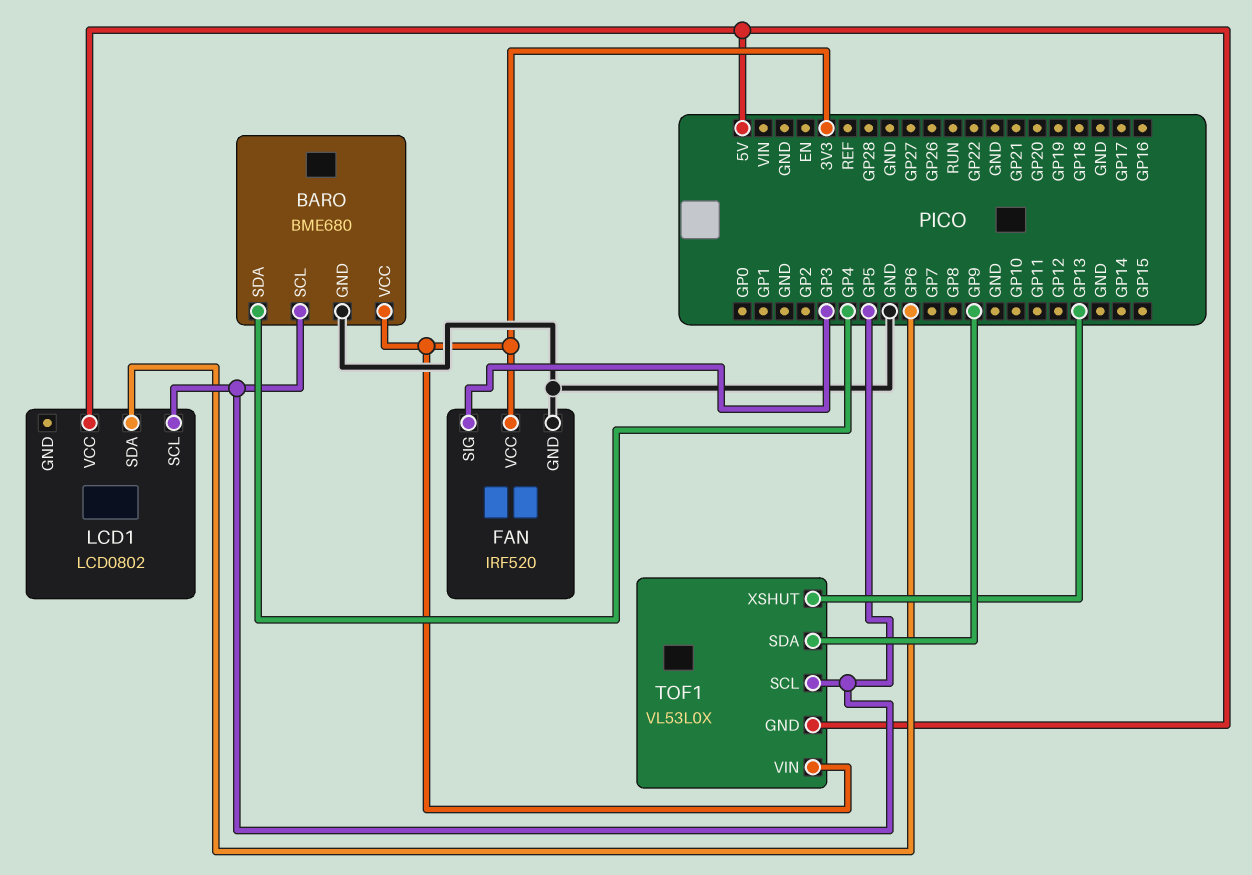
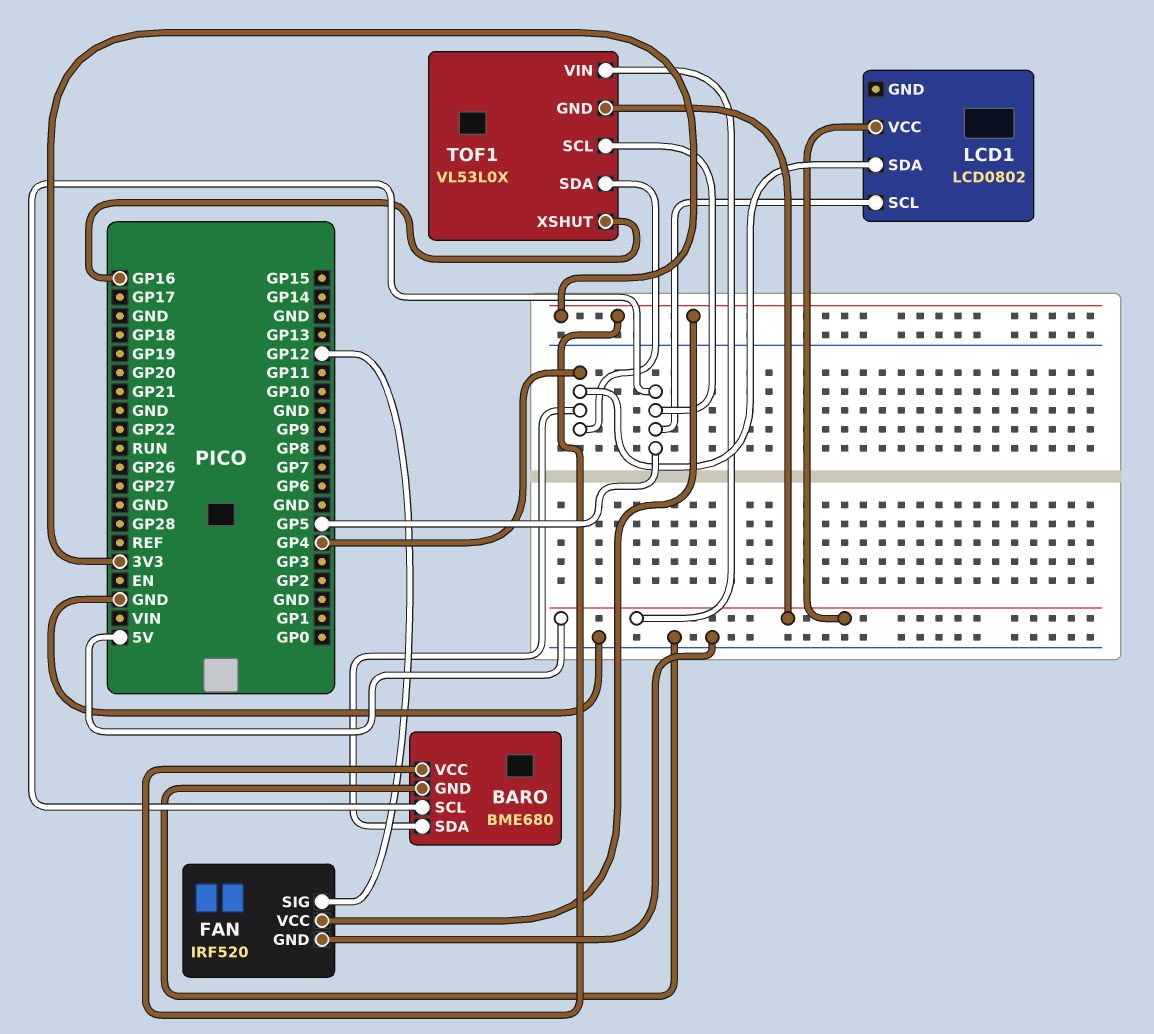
FAN pin SIG: GP3 -> GP12
LCD1 pin SDA: GP6 -> GP4
TOF1 pin SDA: GP9 -> GP4
TOF1 pin VIN: 3V3 -> 5V
TOF1 pin XSHUT: GP13 -> GP16

